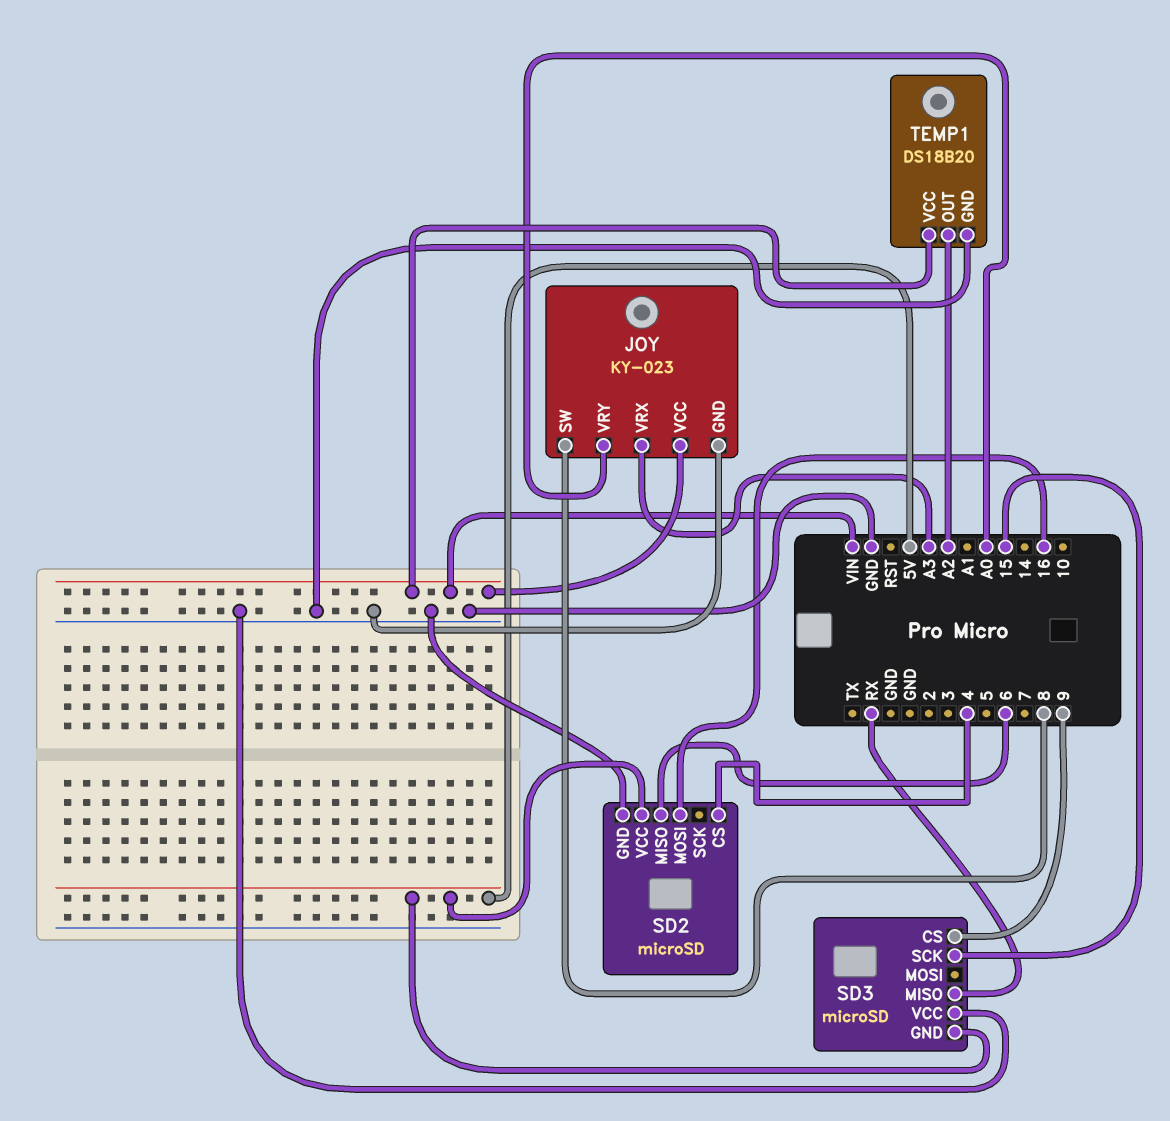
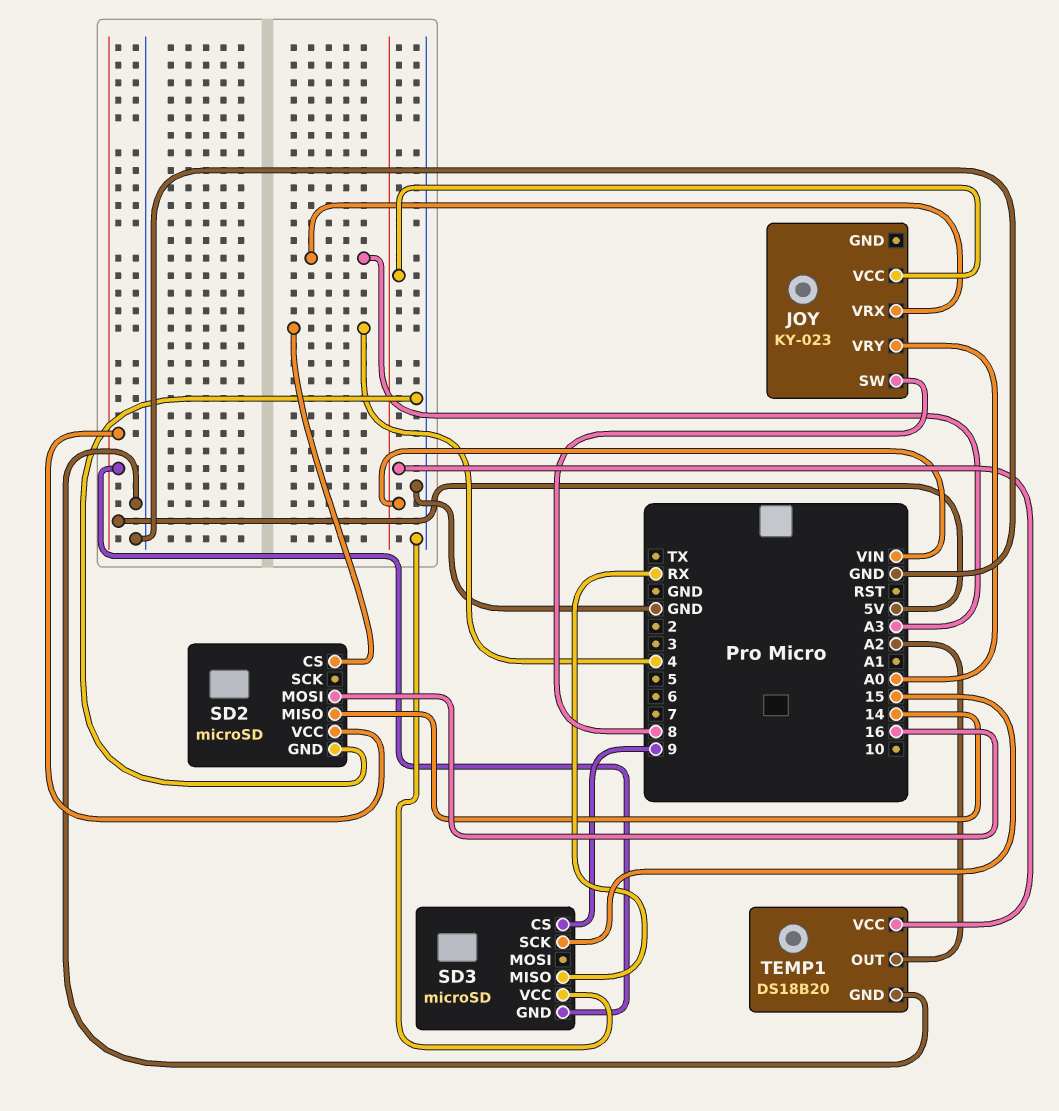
JOY pin GND: GND -> none
SD2 pin MISO: 6 -> 14

